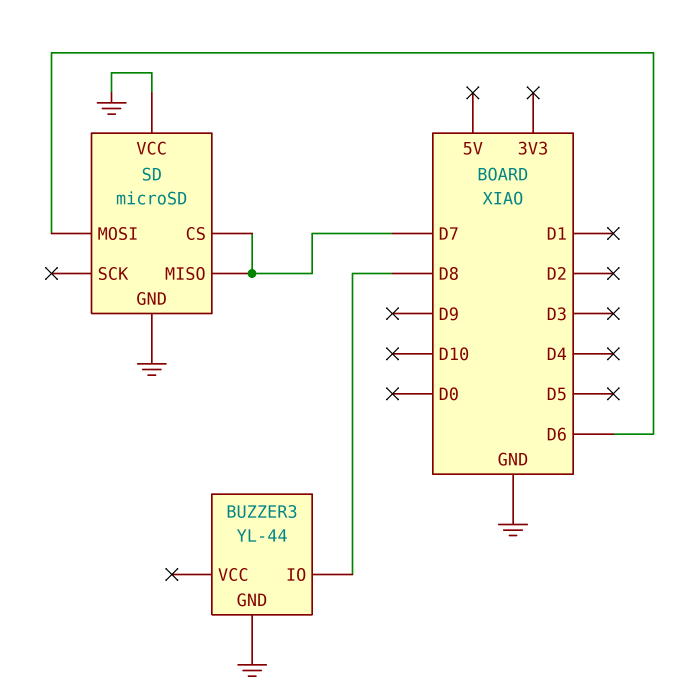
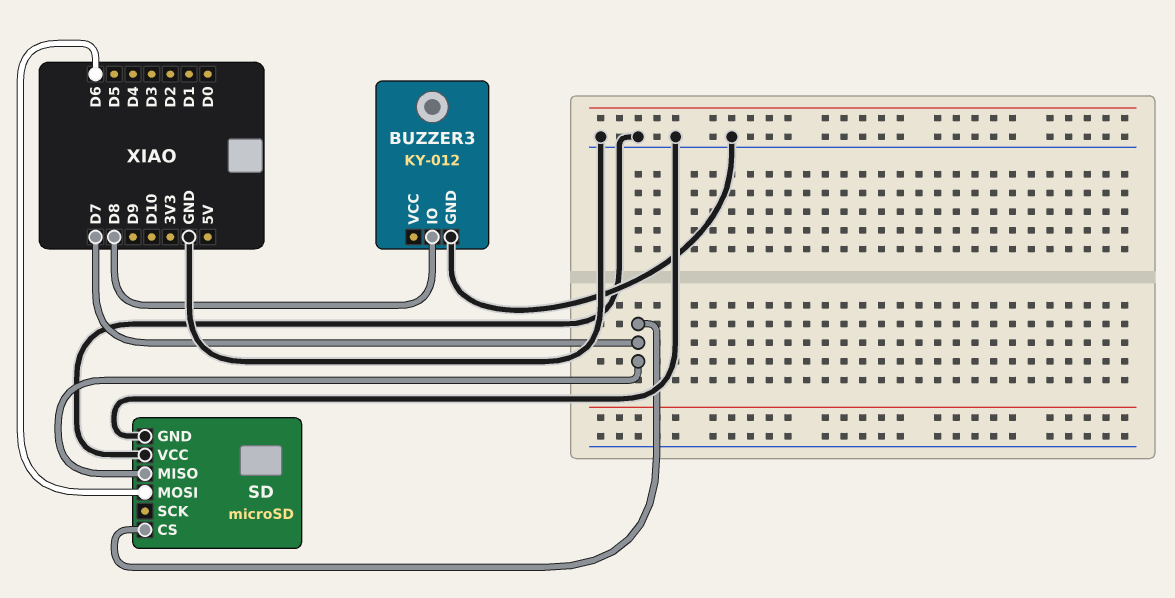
BUZZER3: YL-44 -> KY-012

